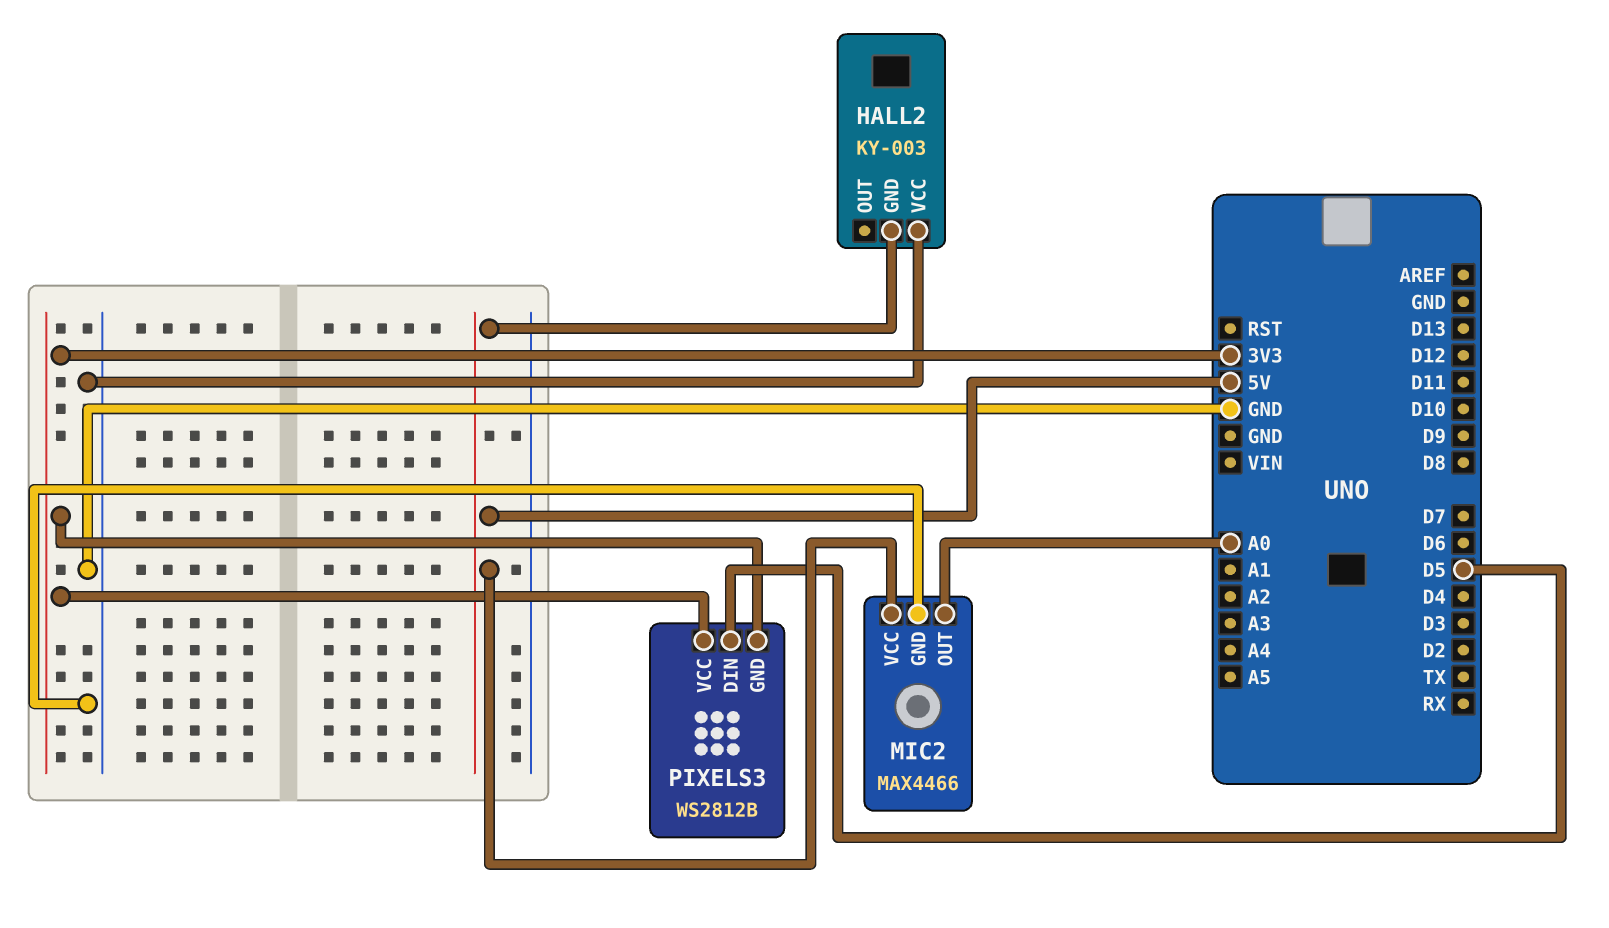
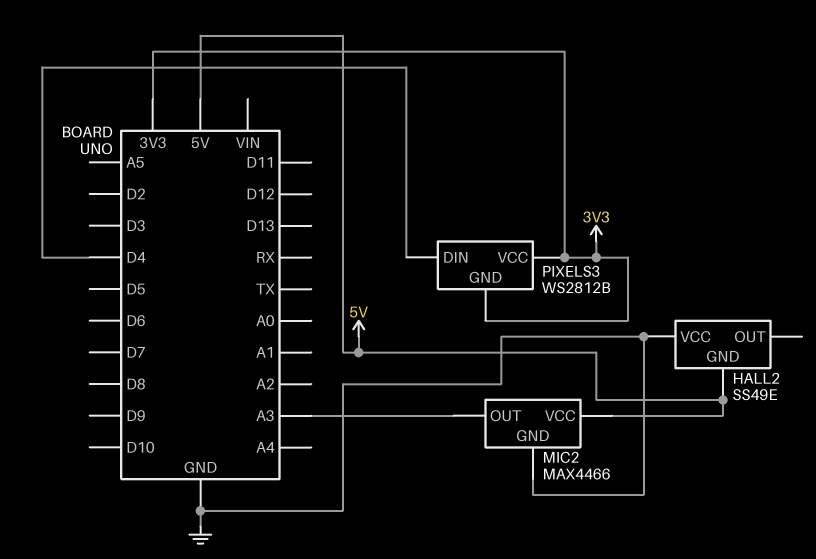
HALL2: KY-003 -> SS49E
MIC2 pin OUT: A0 -> A3
PIXELS3 pin DIN: D5 -> D4

